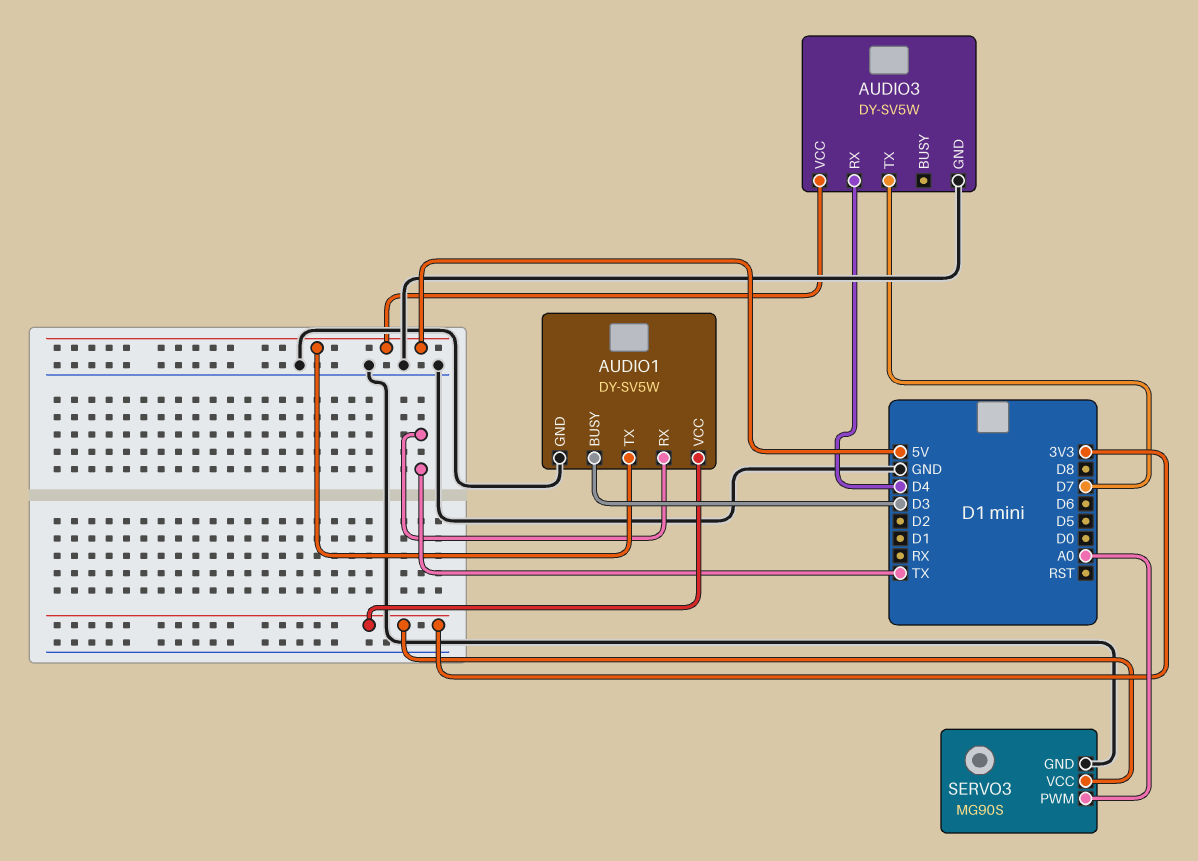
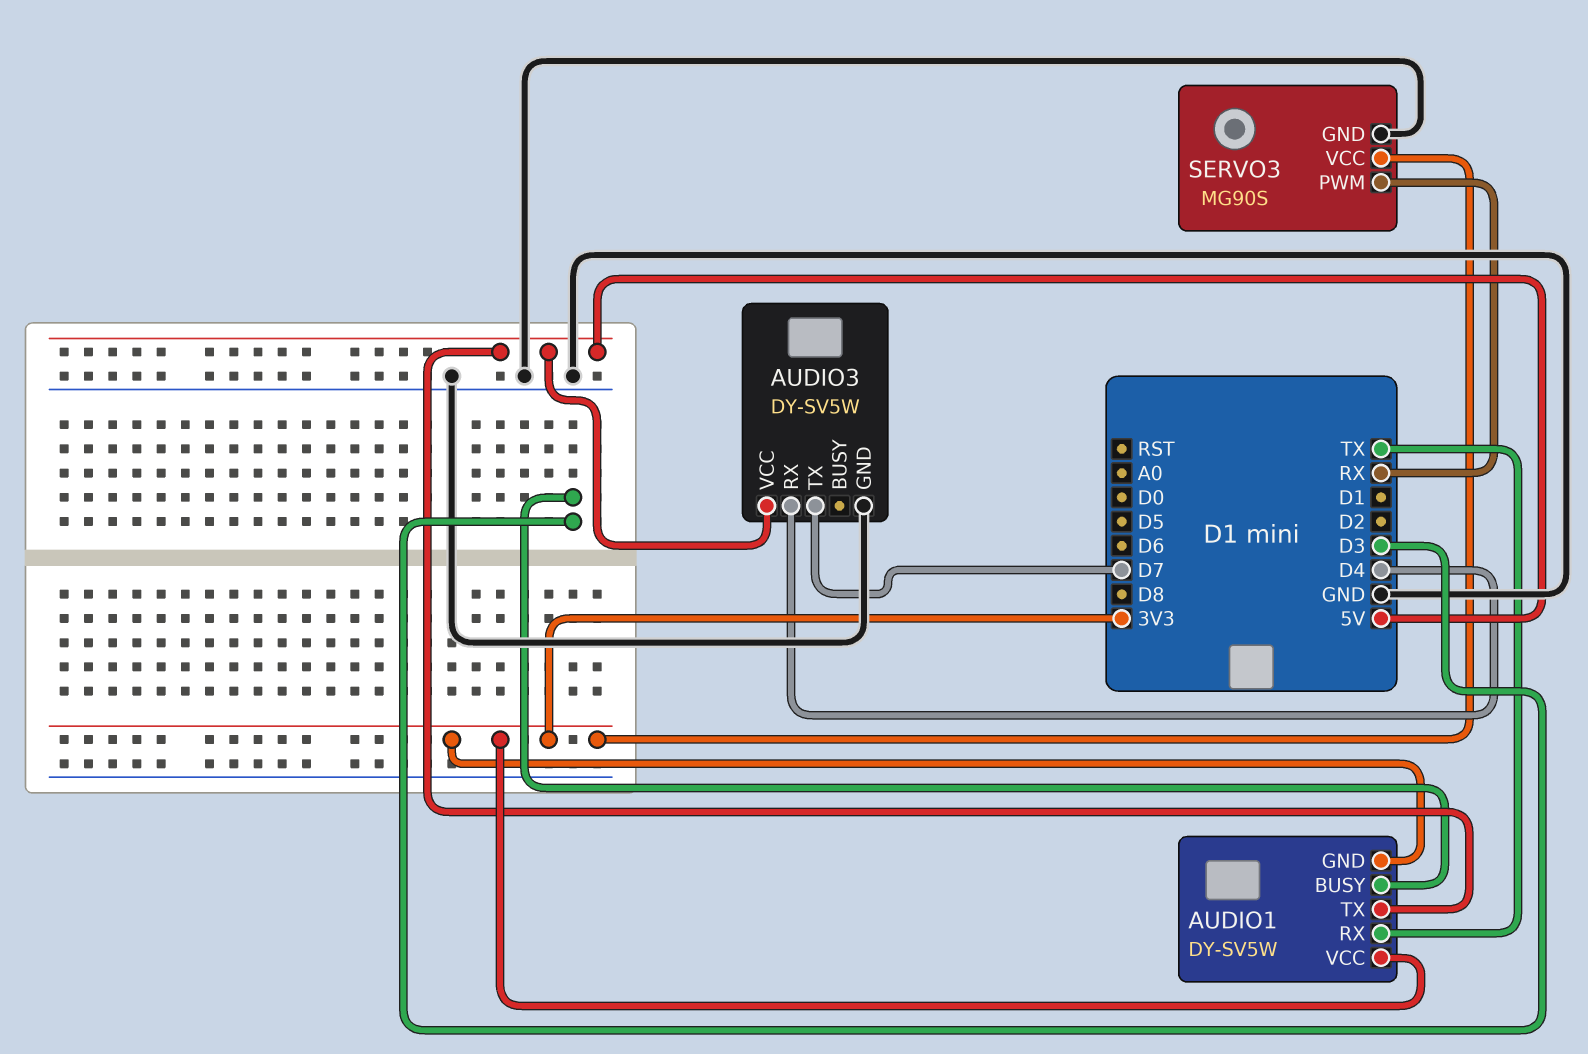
AUDIO1 pin GND: GND -> 3V3
SERVO3 pin PWM: A0 -> RX

